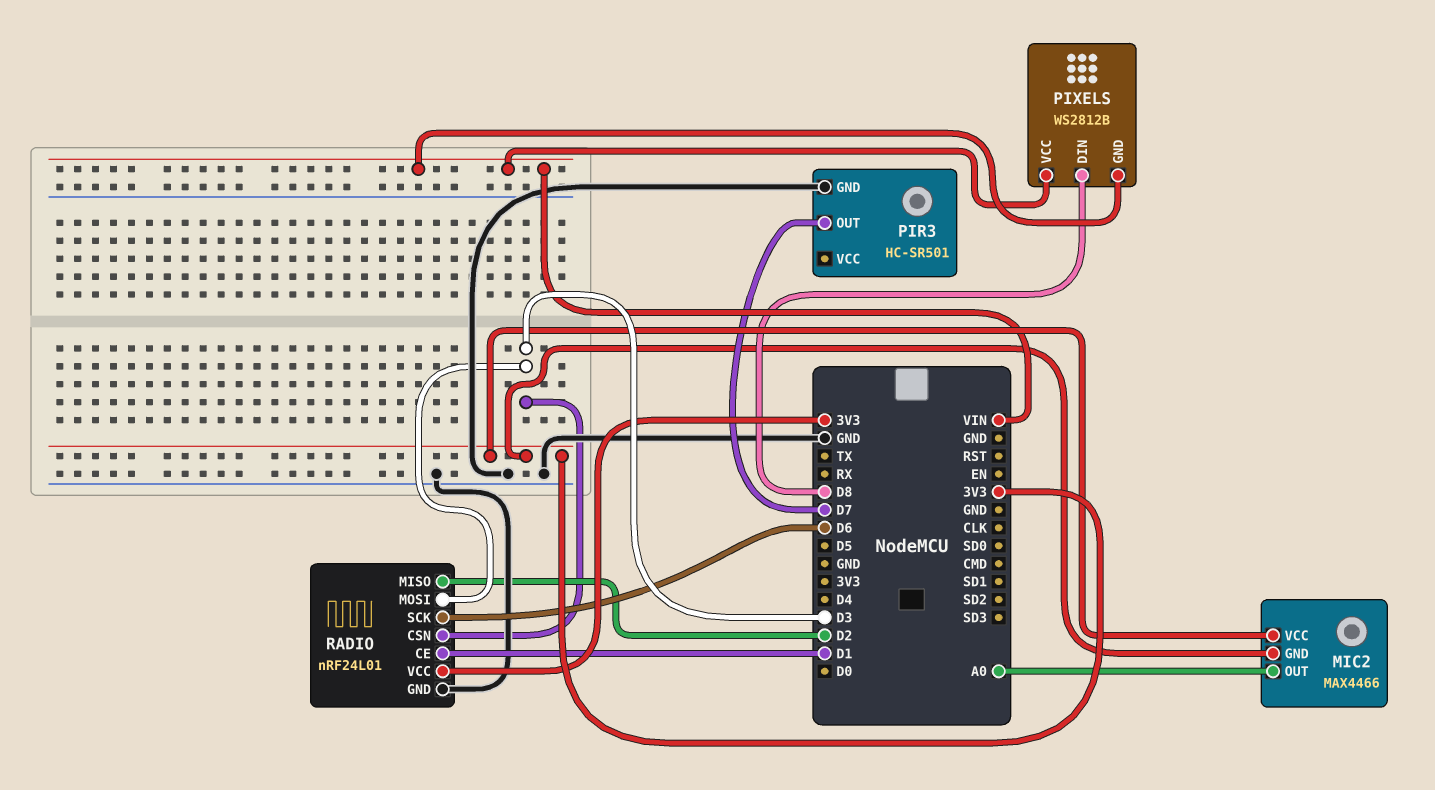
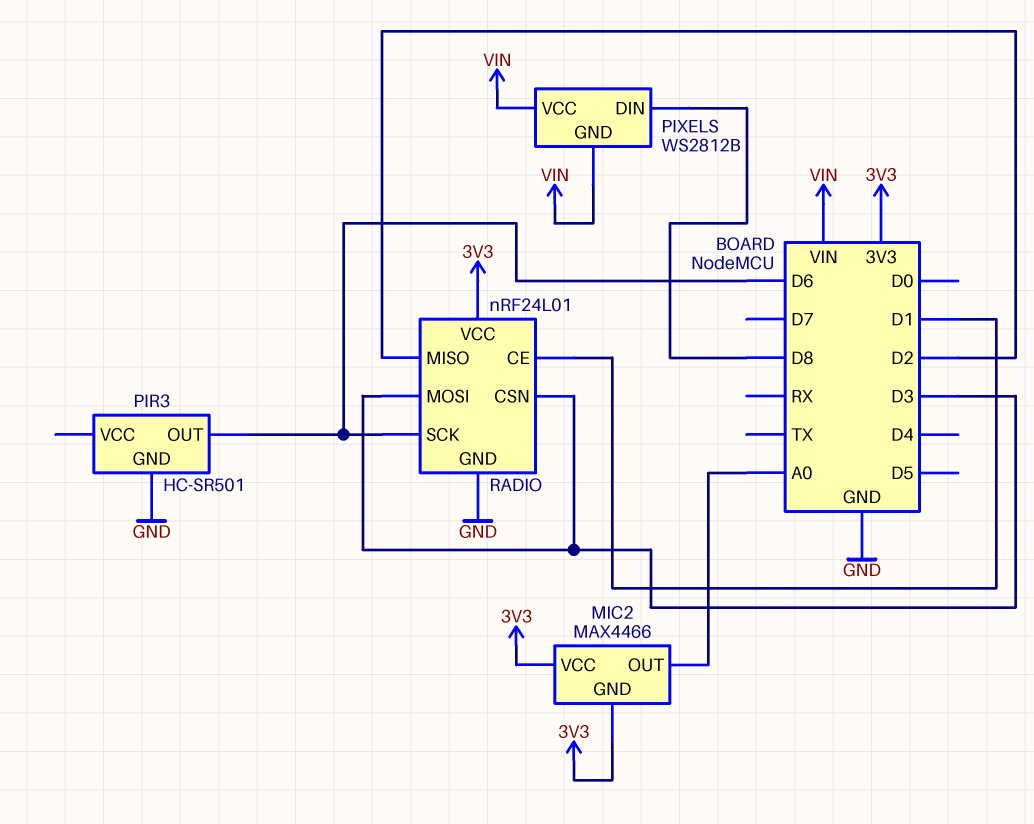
PIR3 pin OUT: D7 -> D6

